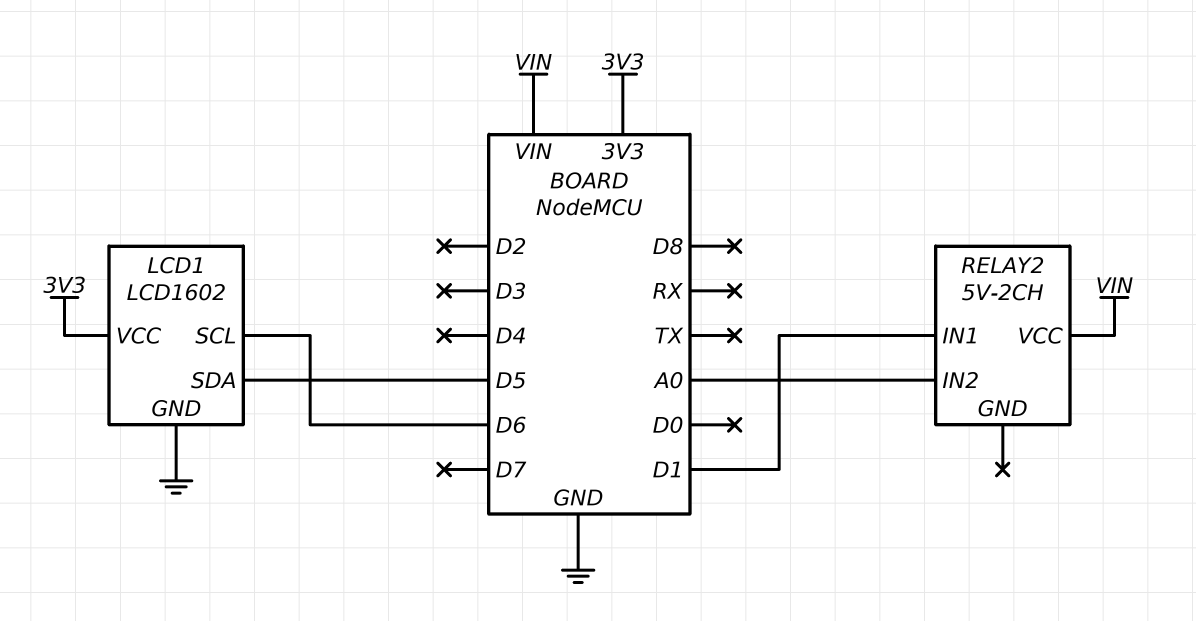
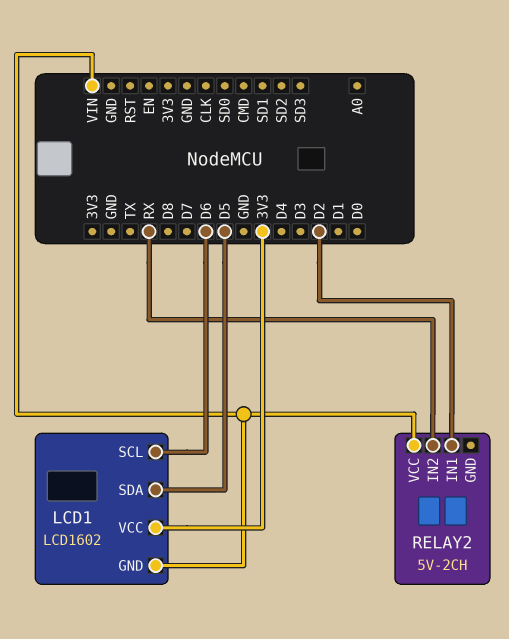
LCD1 pin GND: GND -> VIN
RELAY2 pin IN1: D1 -> D2
RELAY2 pin IN2: A0 -> RX

